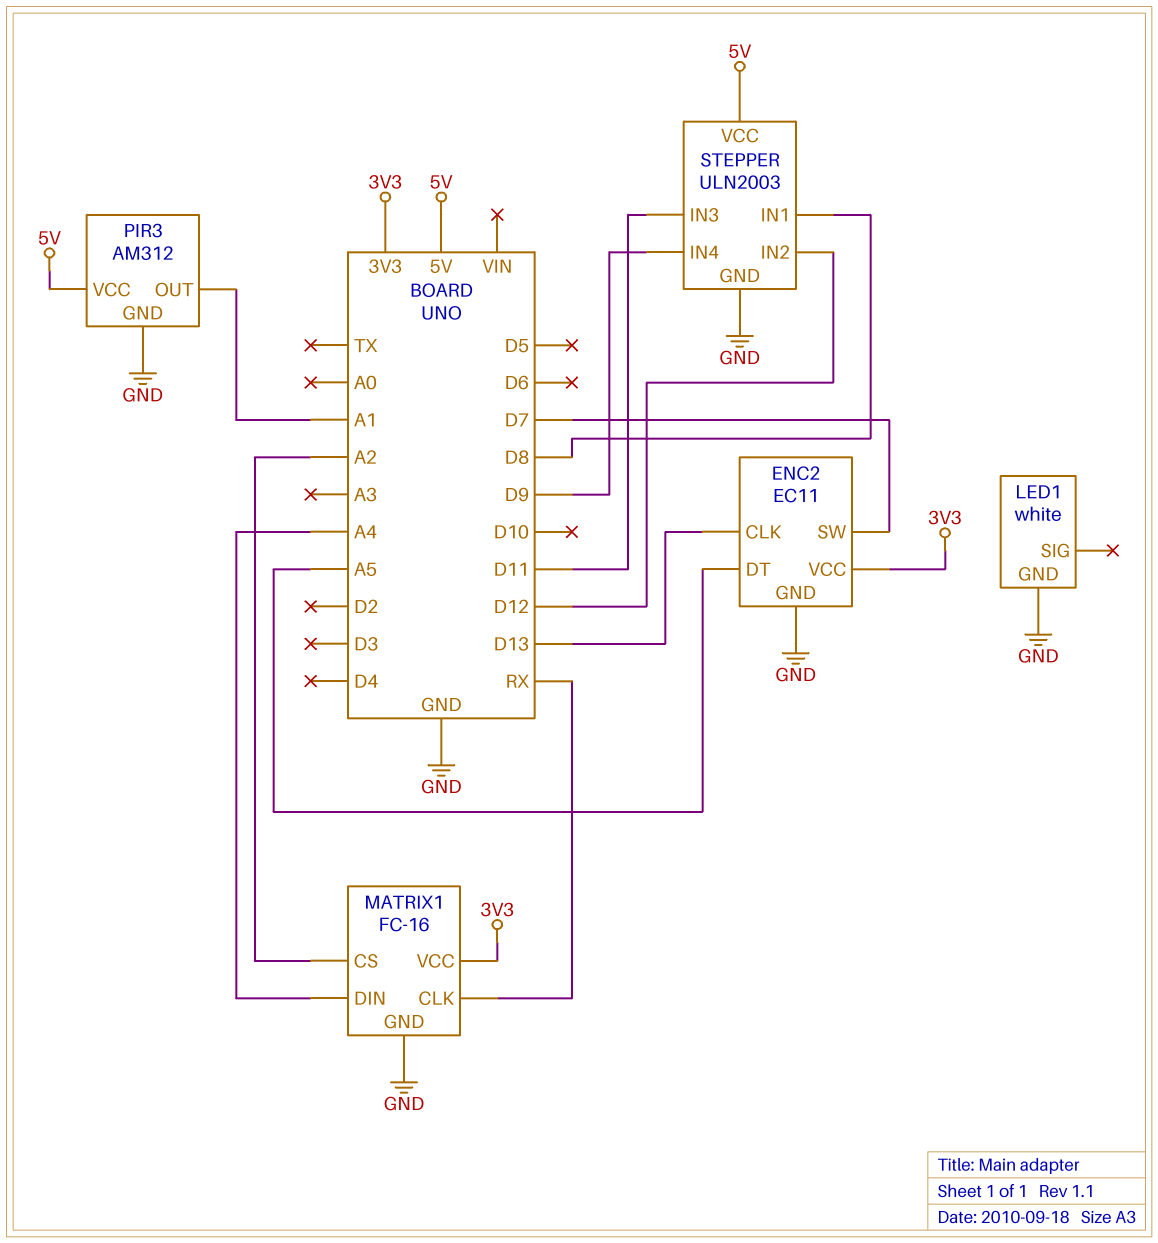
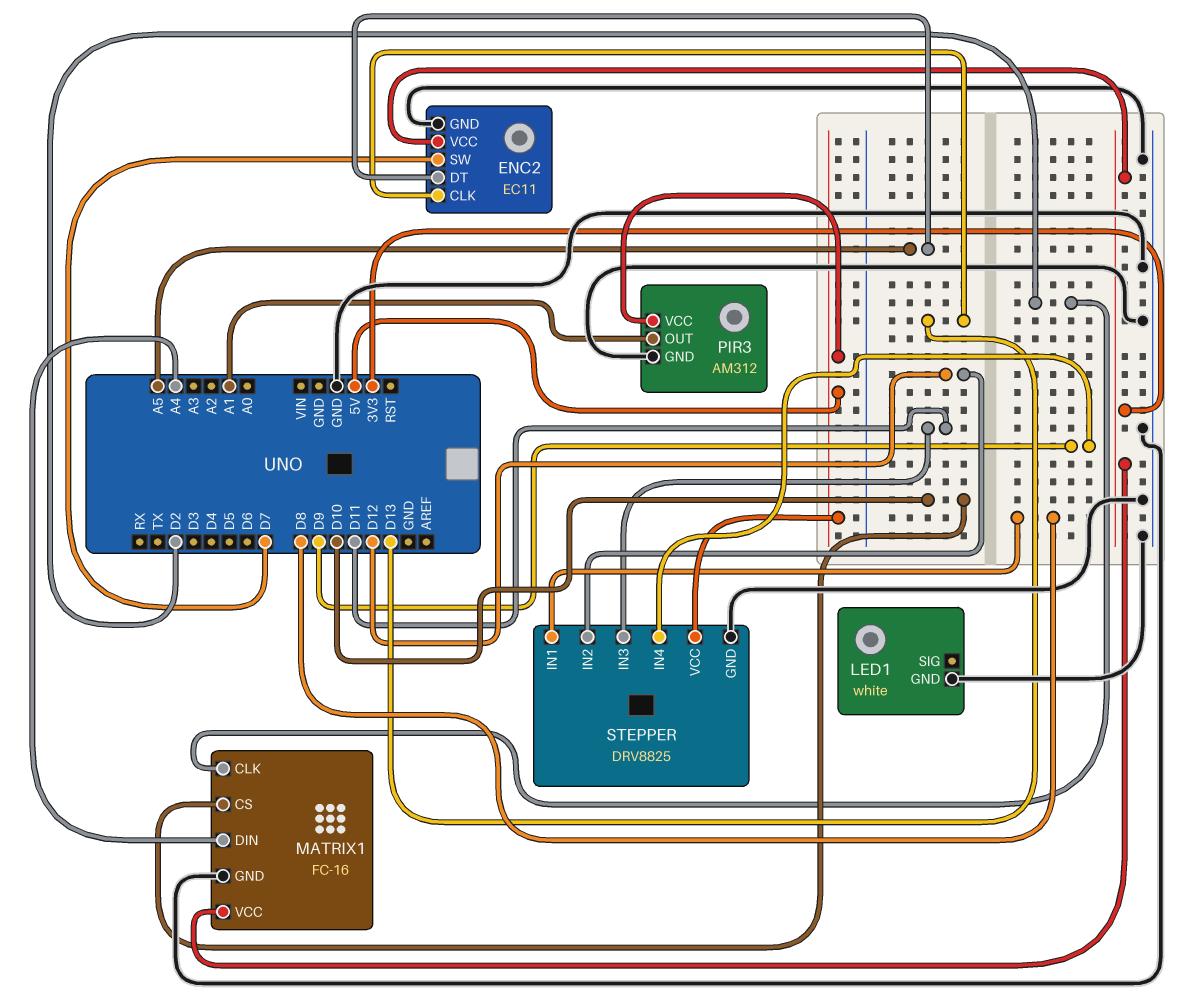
MATRIX1 pin CLK: RX -> D2
MATRIX1 pin CS: A2 -> D10
STEPPER: ULN2003 -> DRV8825

